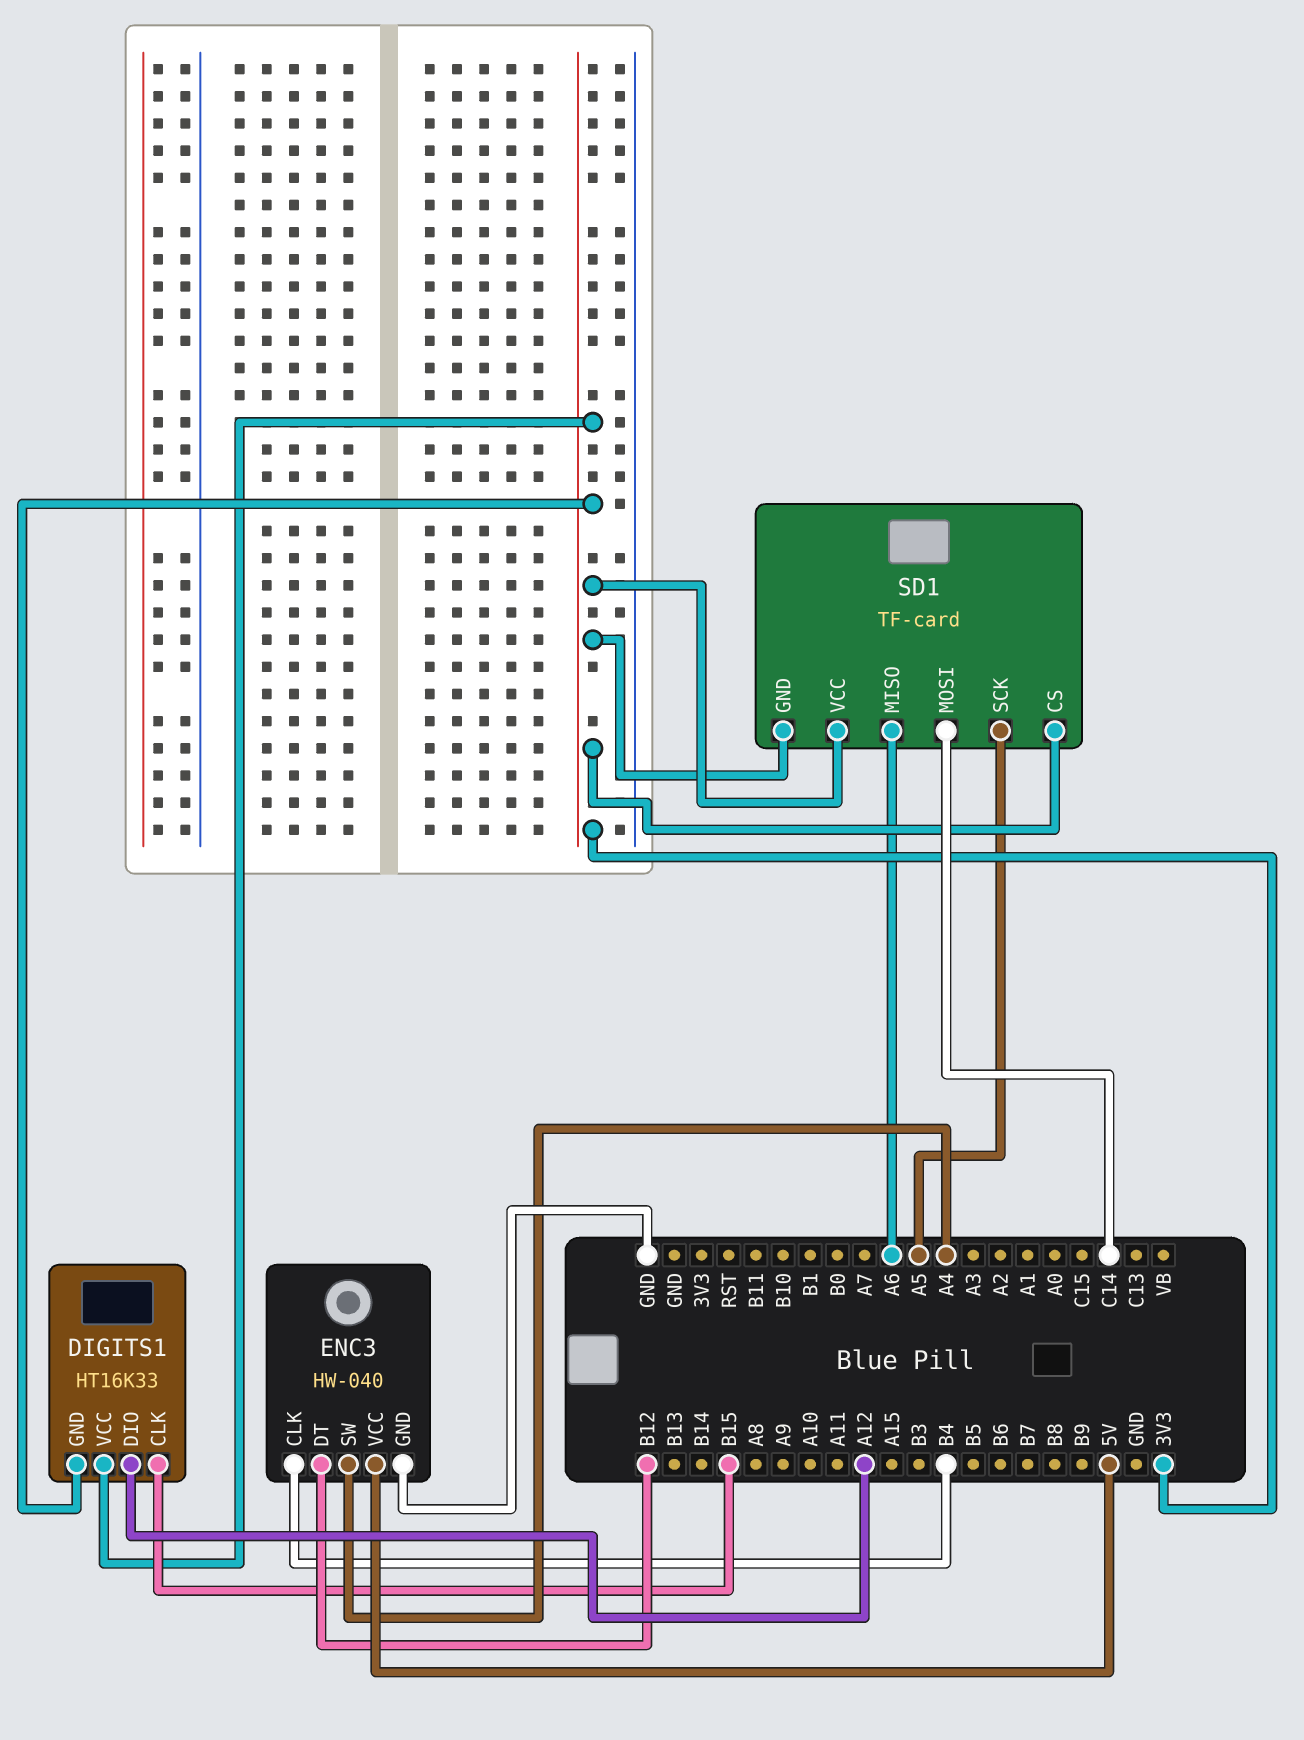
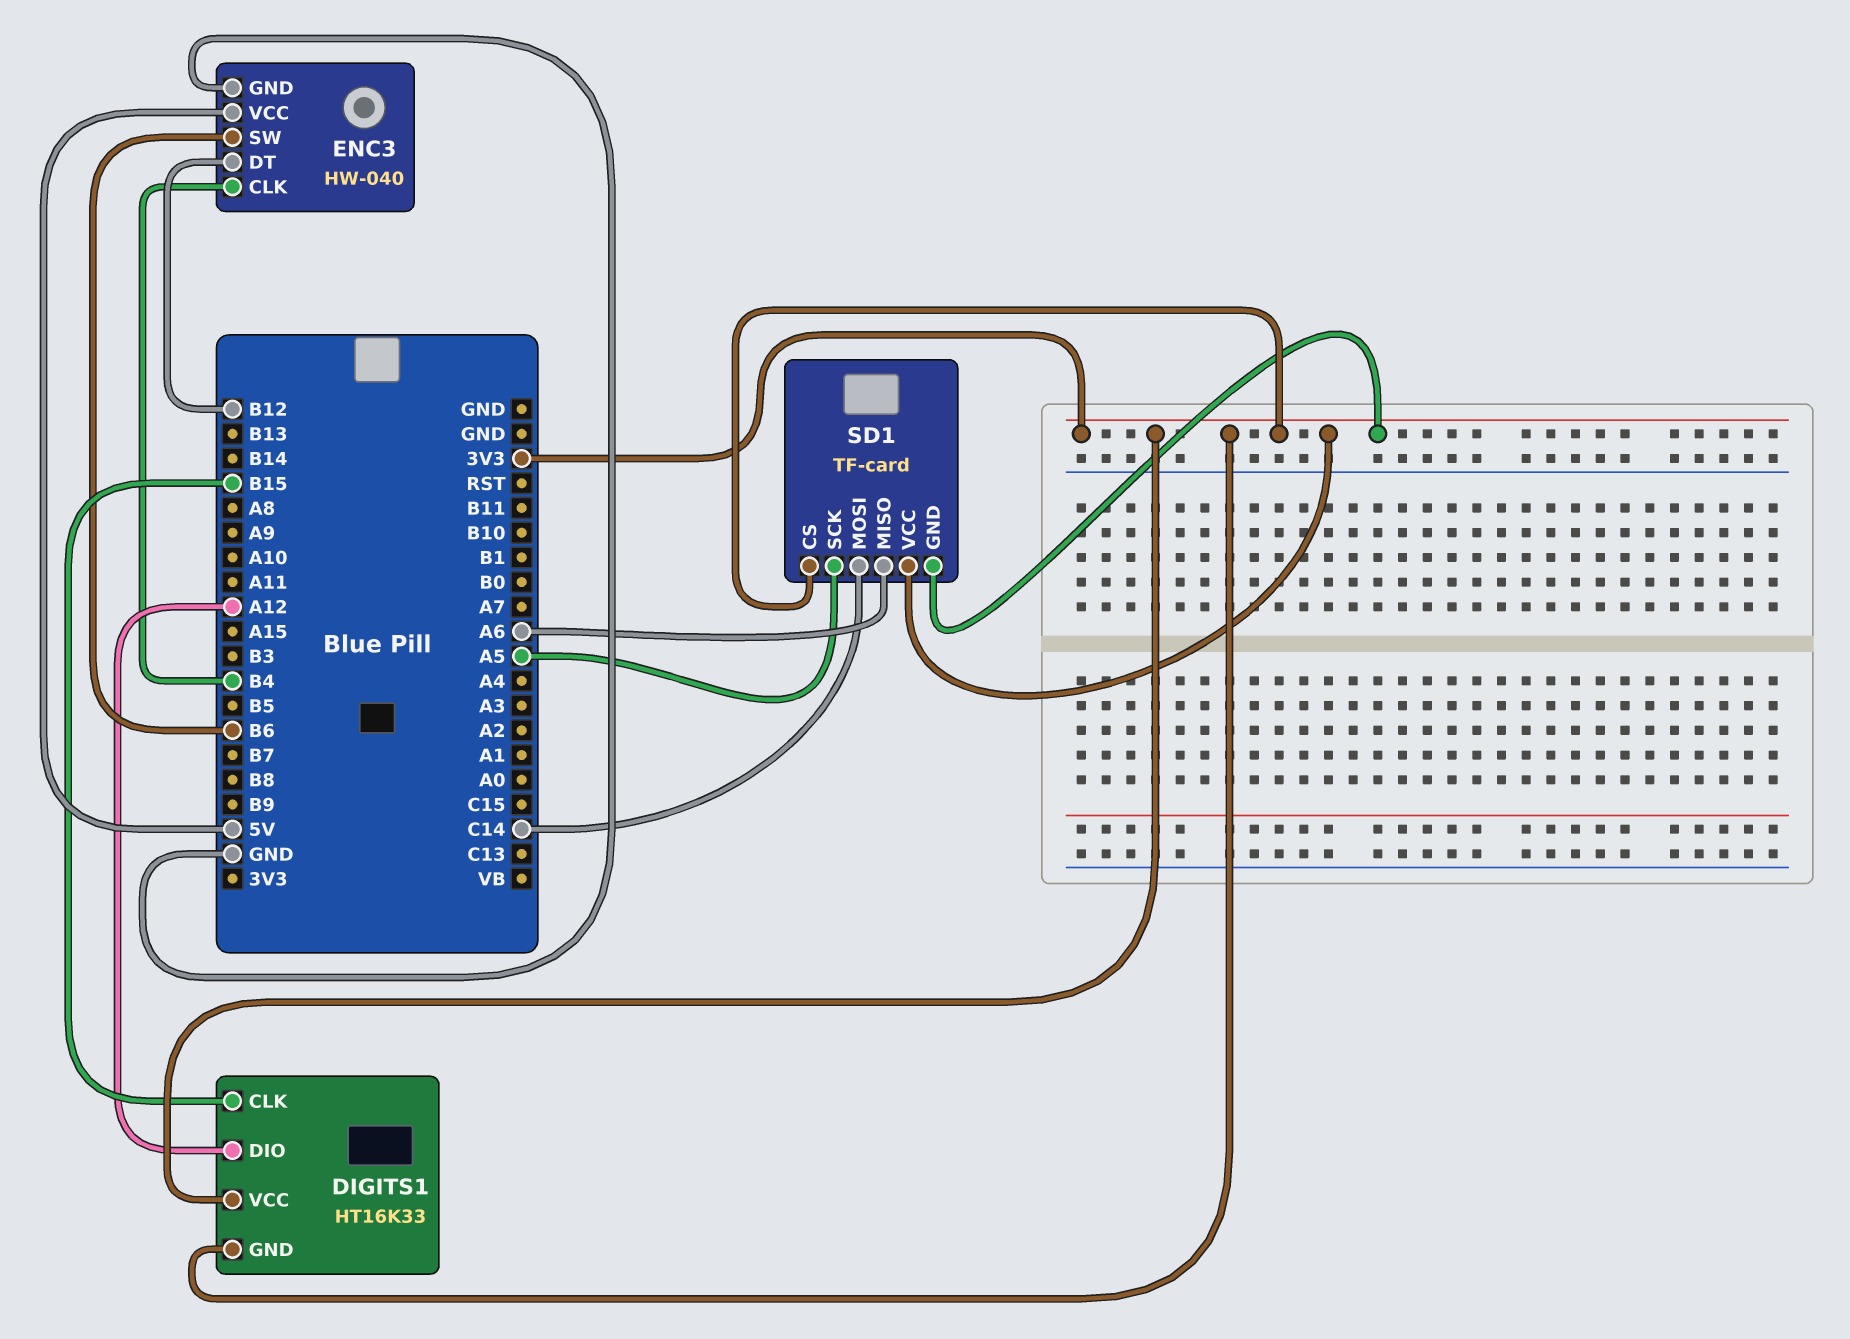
ENC3 pin SW: A4 -> B6

